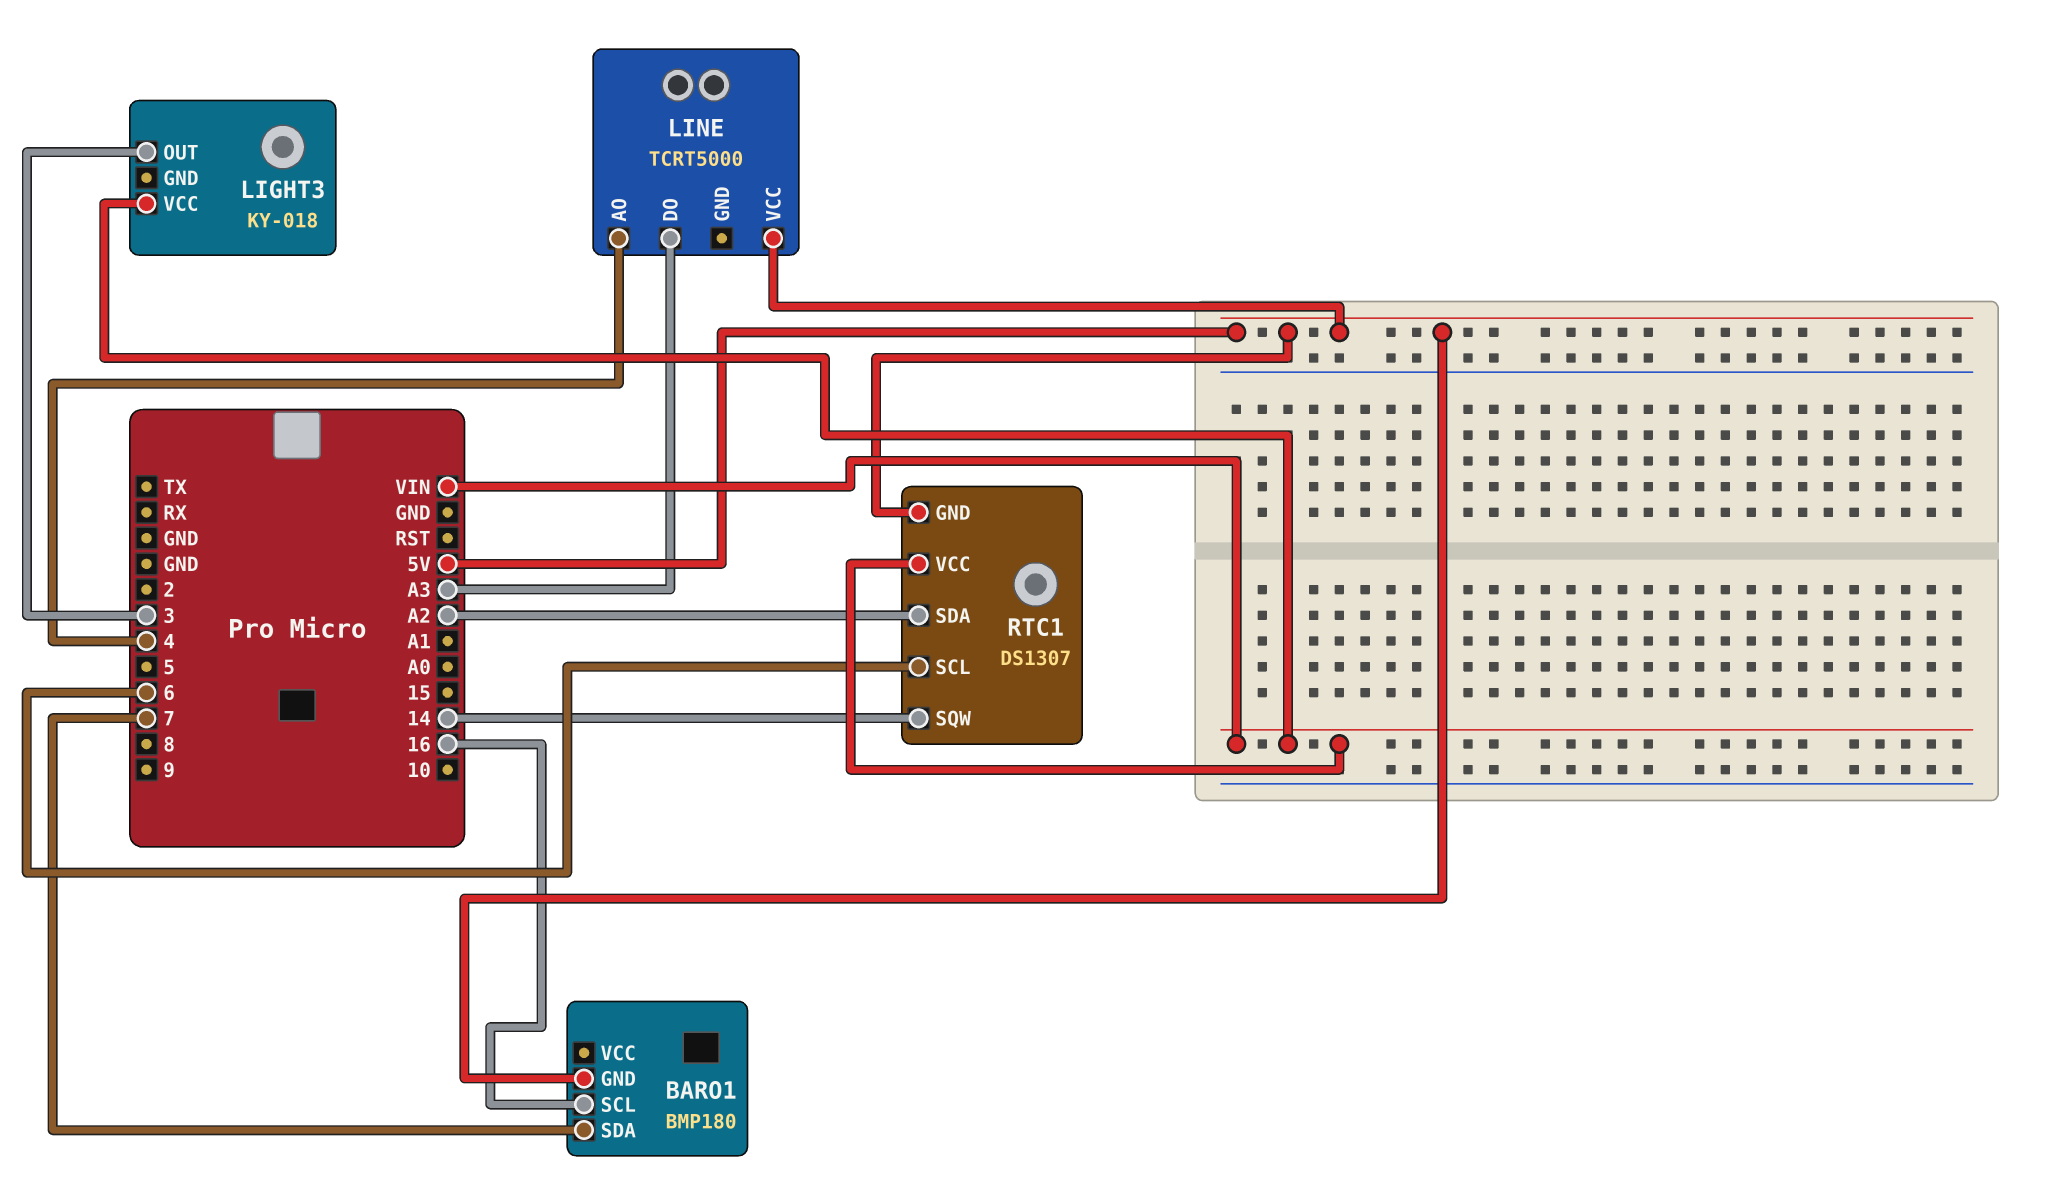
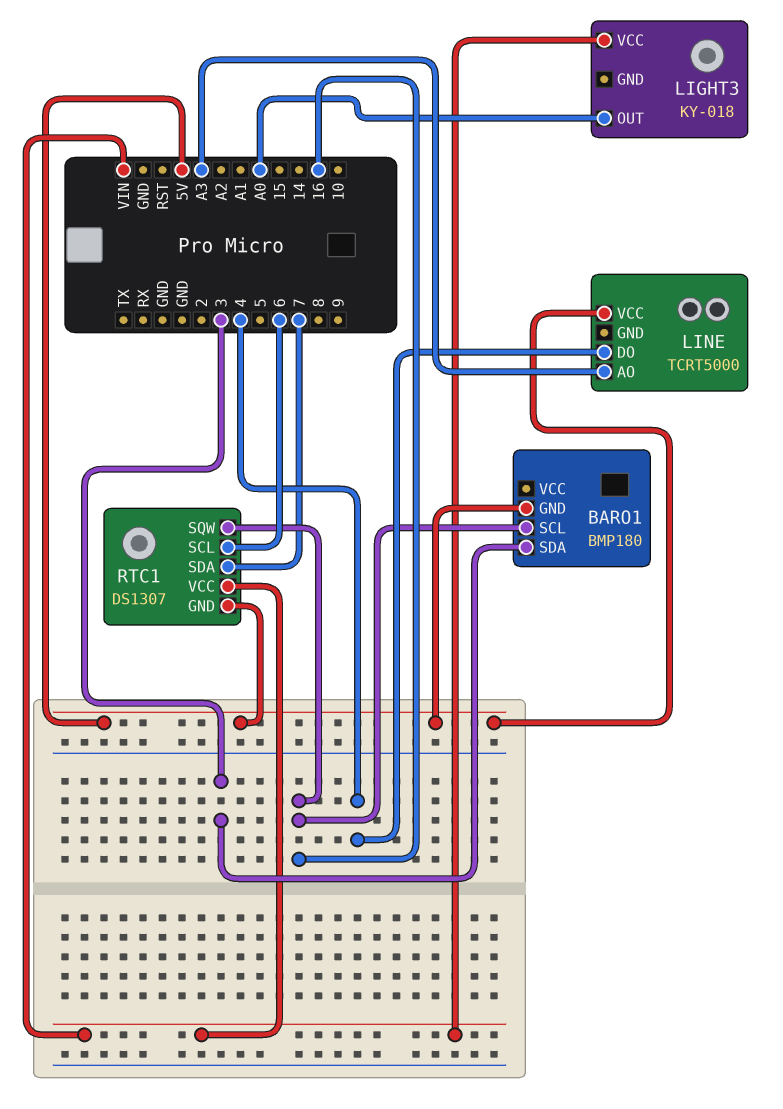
BARO1 pin SDA: 7 -> 3
LIGHT3 pin OUT: 3 -> A0
LINE pin AO: 4 -> A3
LINE pin DO: A3 -> 4
RTC1 pin SDA: A2 -> 7
RTC1 pin SQW: 14 -> 16

